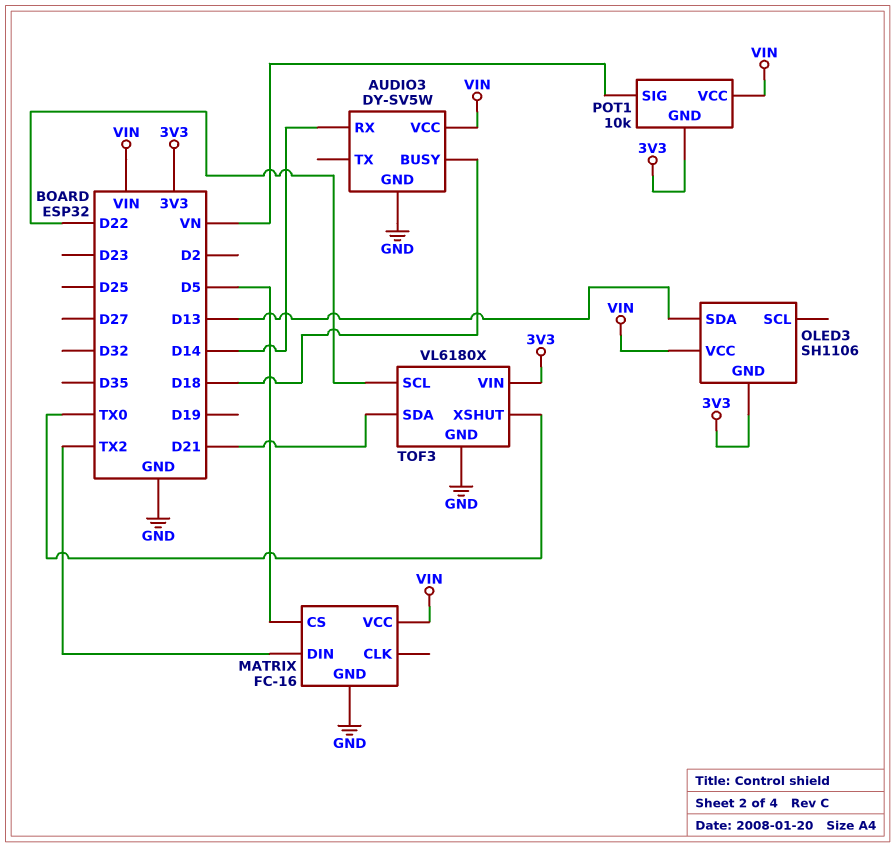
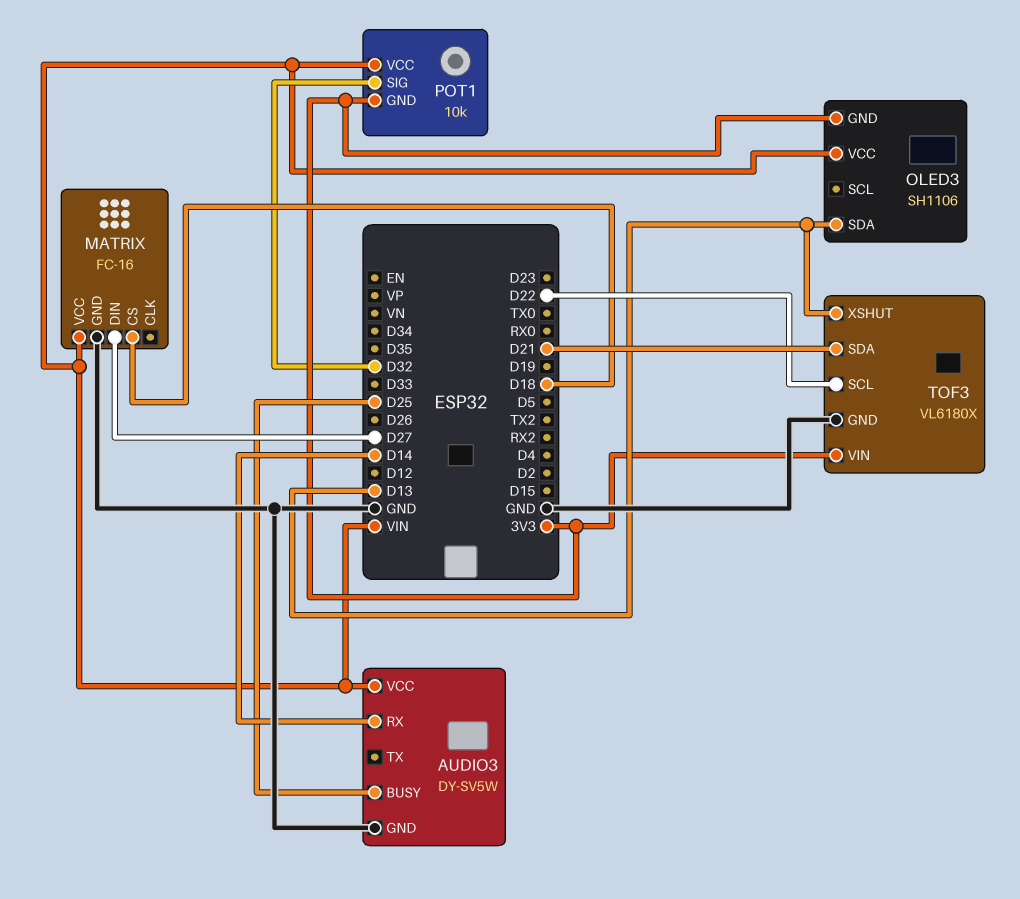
AUDIO3 pin BUSY: D18 -> D25
MATRIX pin CS: D5 -> D18
MATRIX pin DIN: TX2 -> D27
POT1 pin SIG: VN -> D32
TOF3 pin XSHUT: TX0 -> D13

